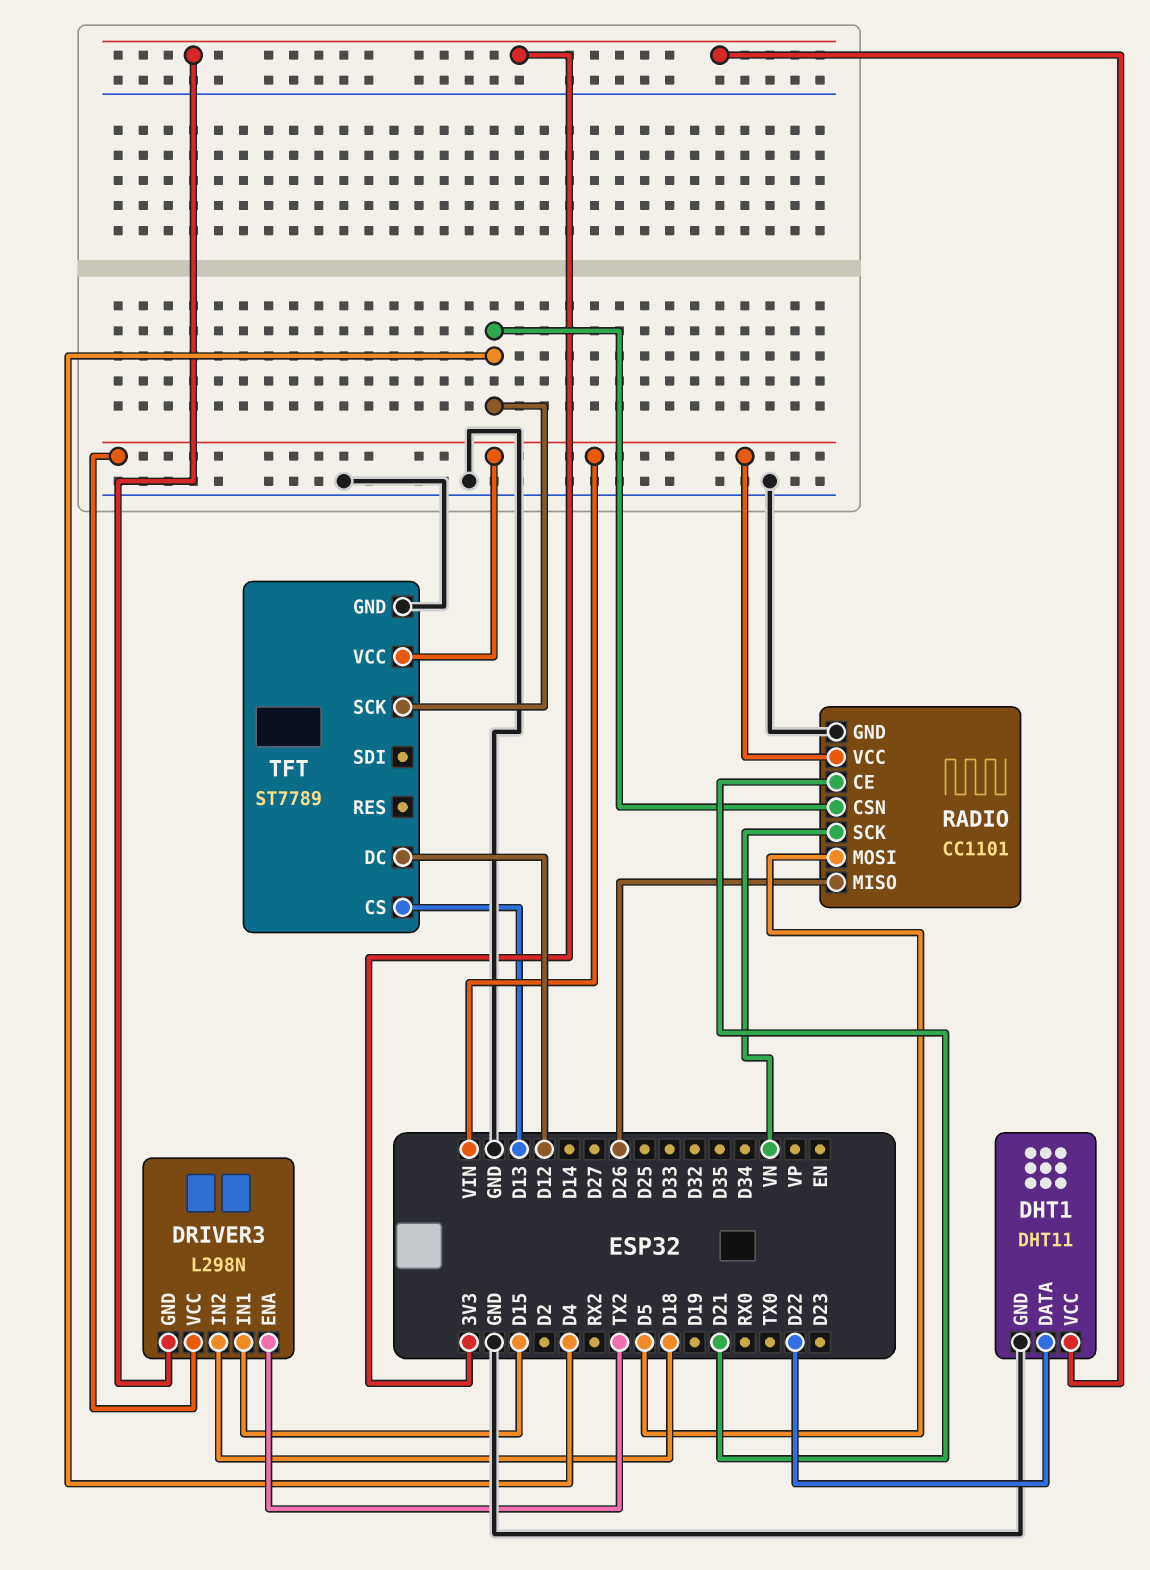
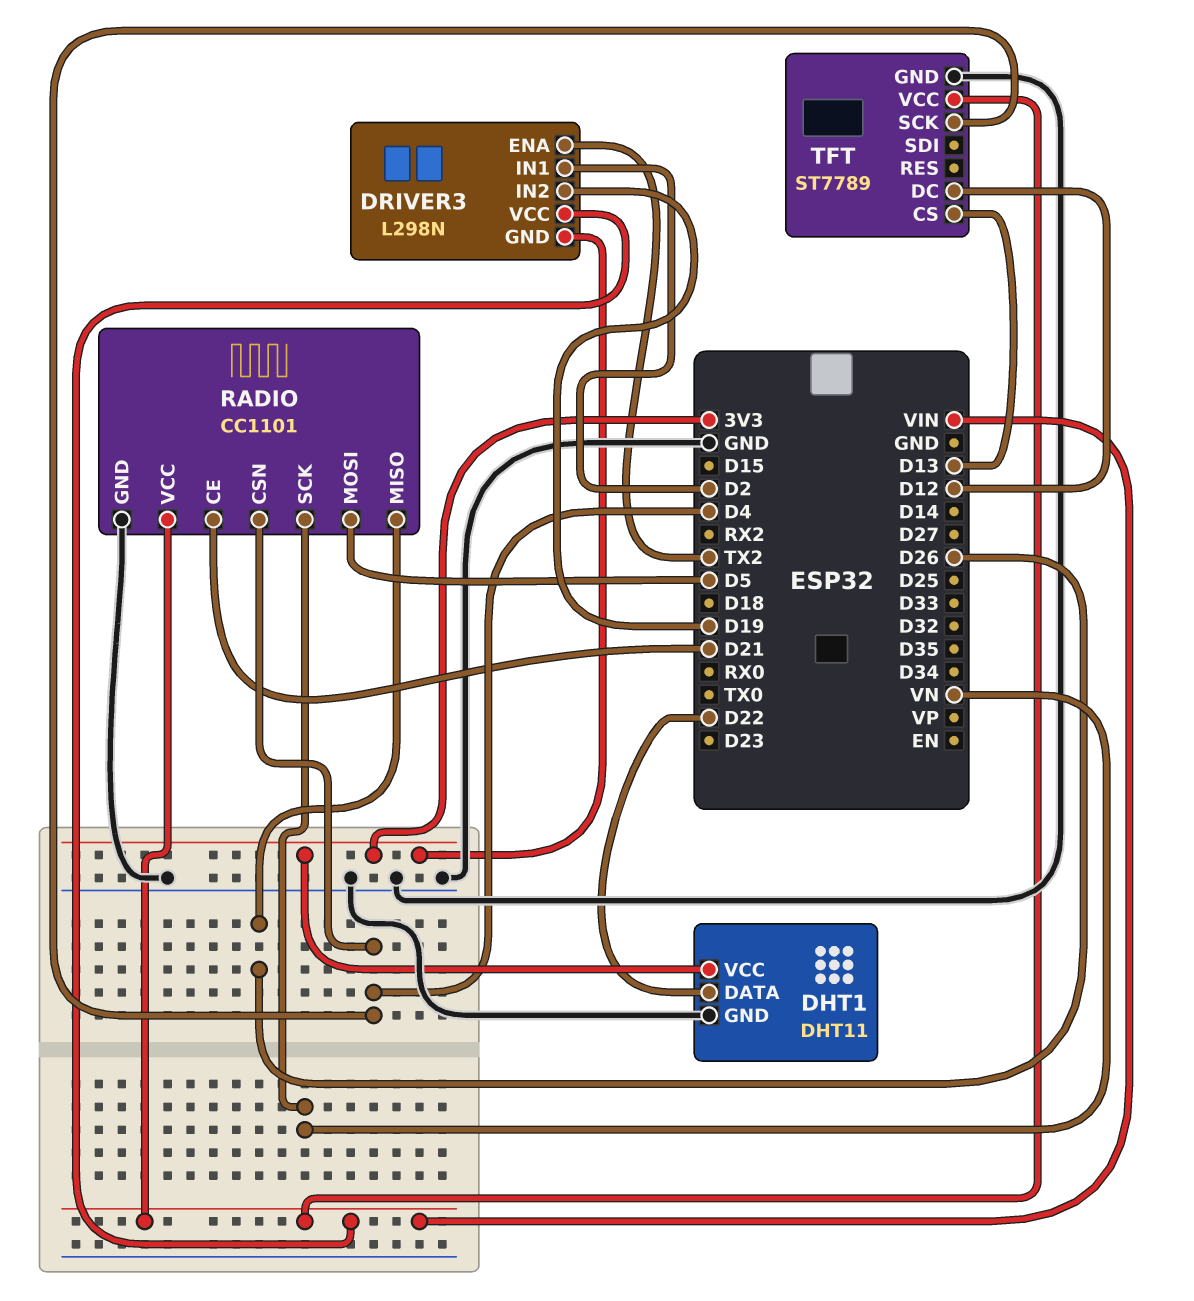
DRIVER3 pin IN1: D15 -> D2
DRIVER3 pin IN2: D18 -> D19

